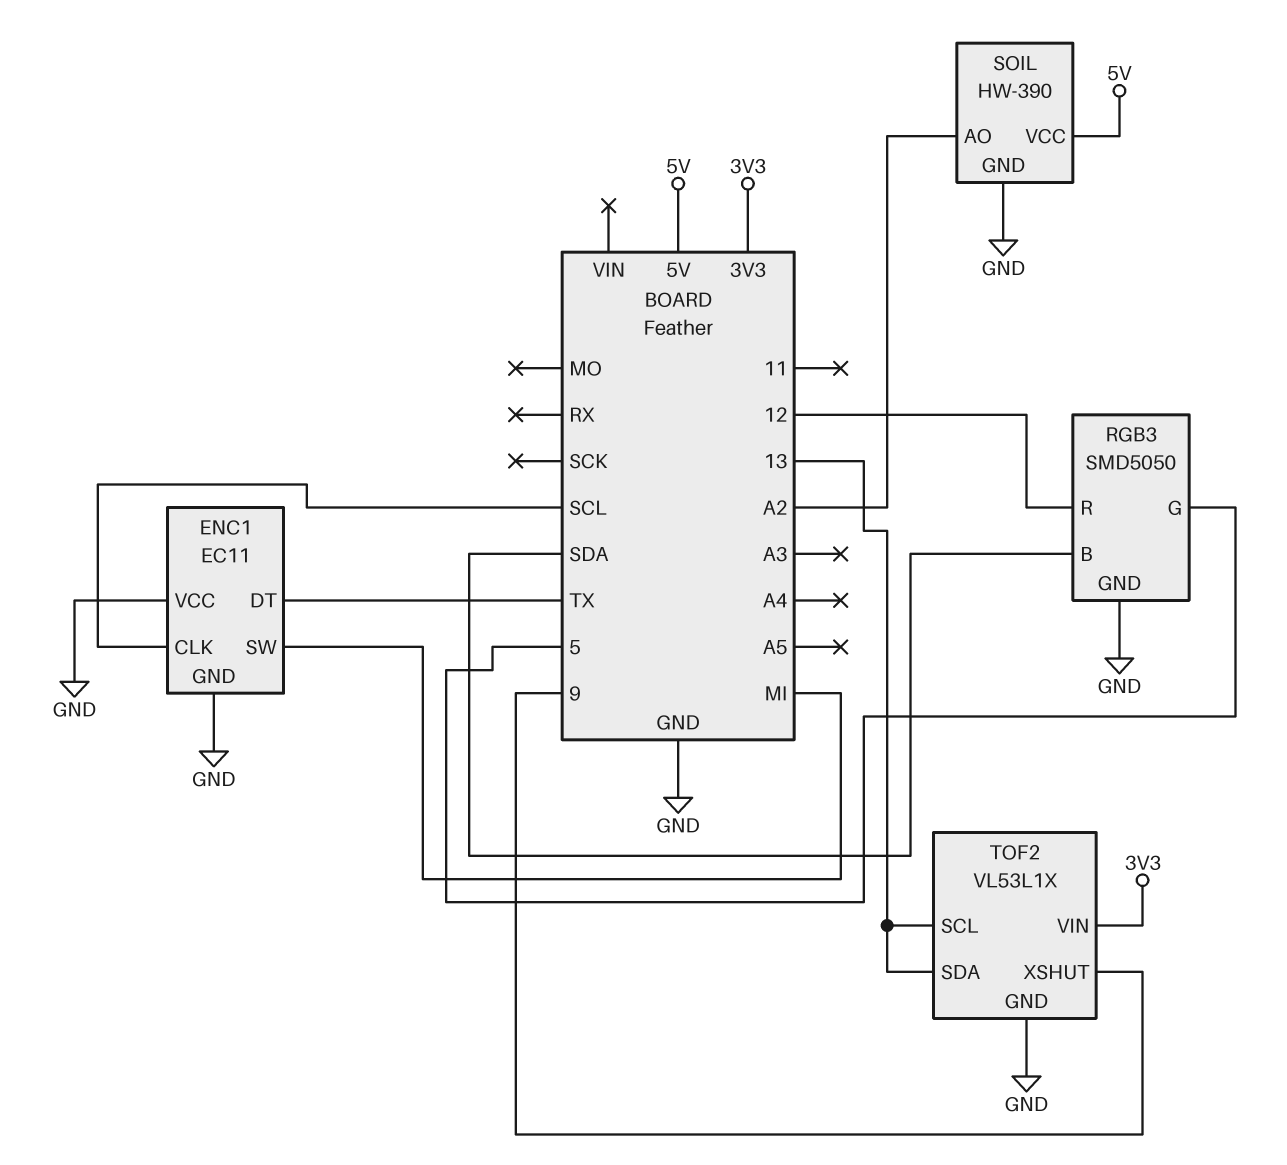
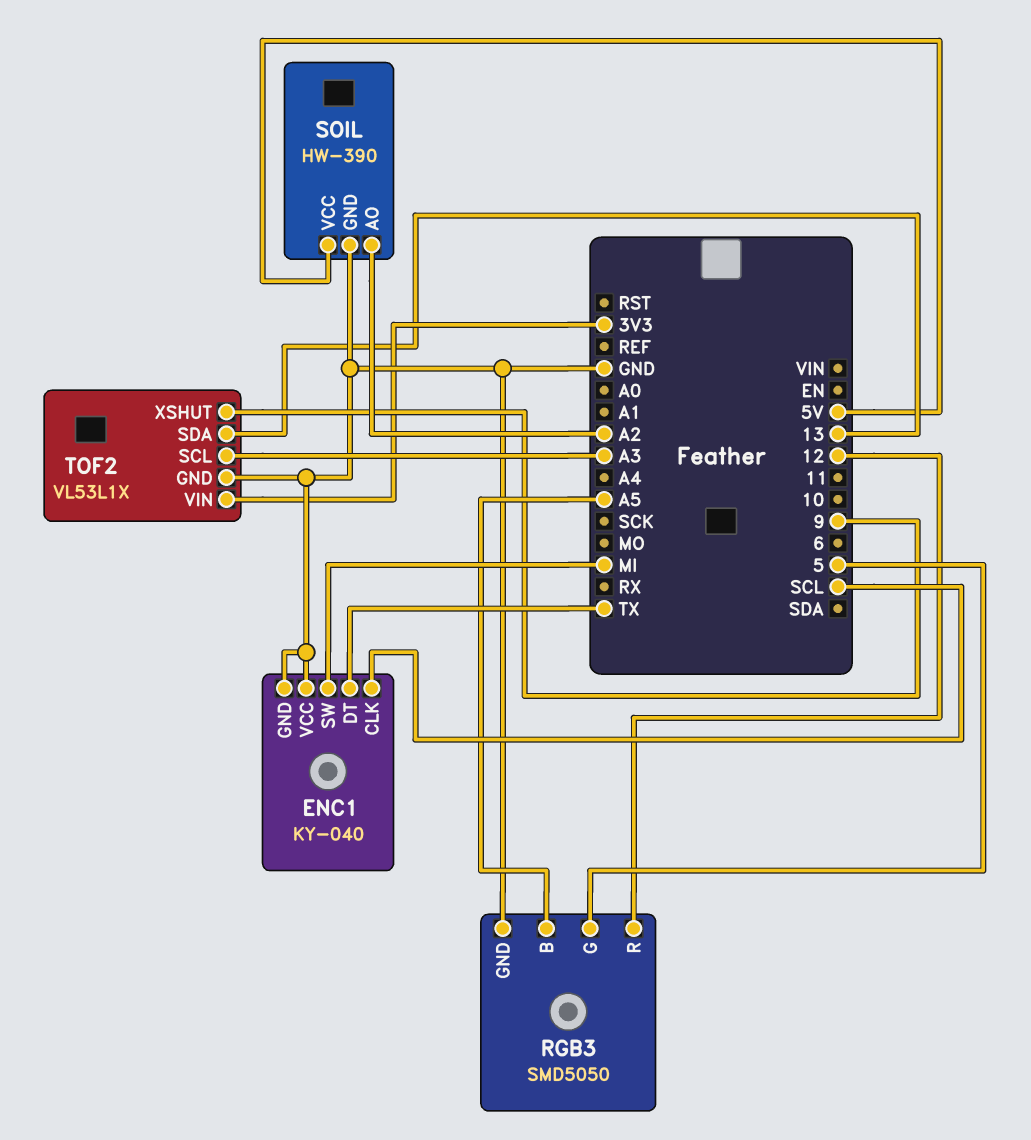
ENC1: EC11 -> KY-040
RGB3 pin B: SDA -> A5
TOF2 pin SCL: 13 -> A3

